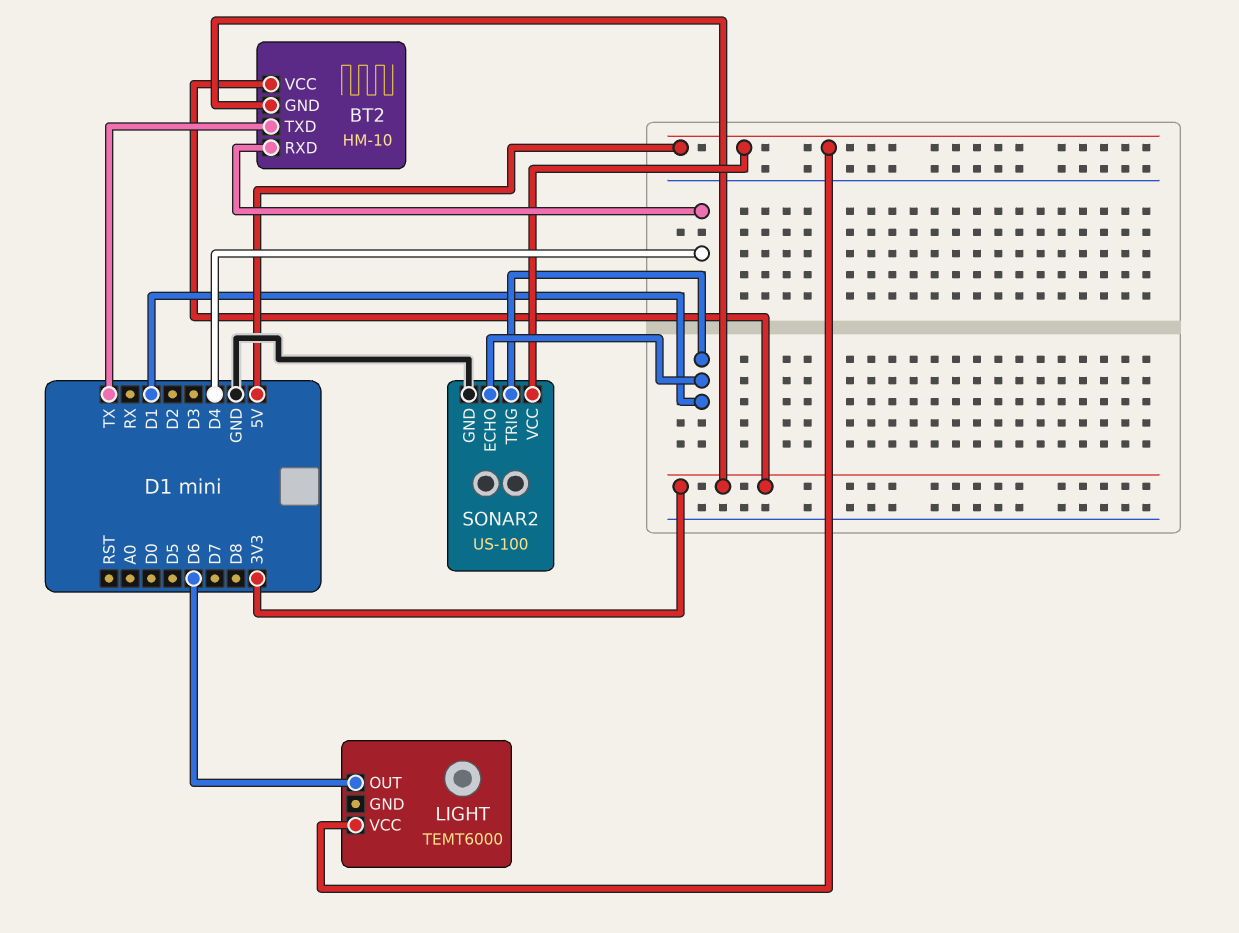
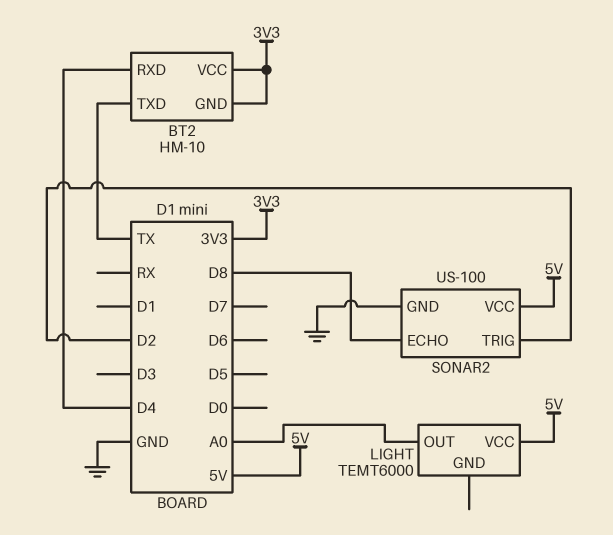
LIGHT pin OUT: D6 -> A0
SONAR2 pin ECHO: D1 -> D8
SONAR2 pin TRIG: D1 -> D2

